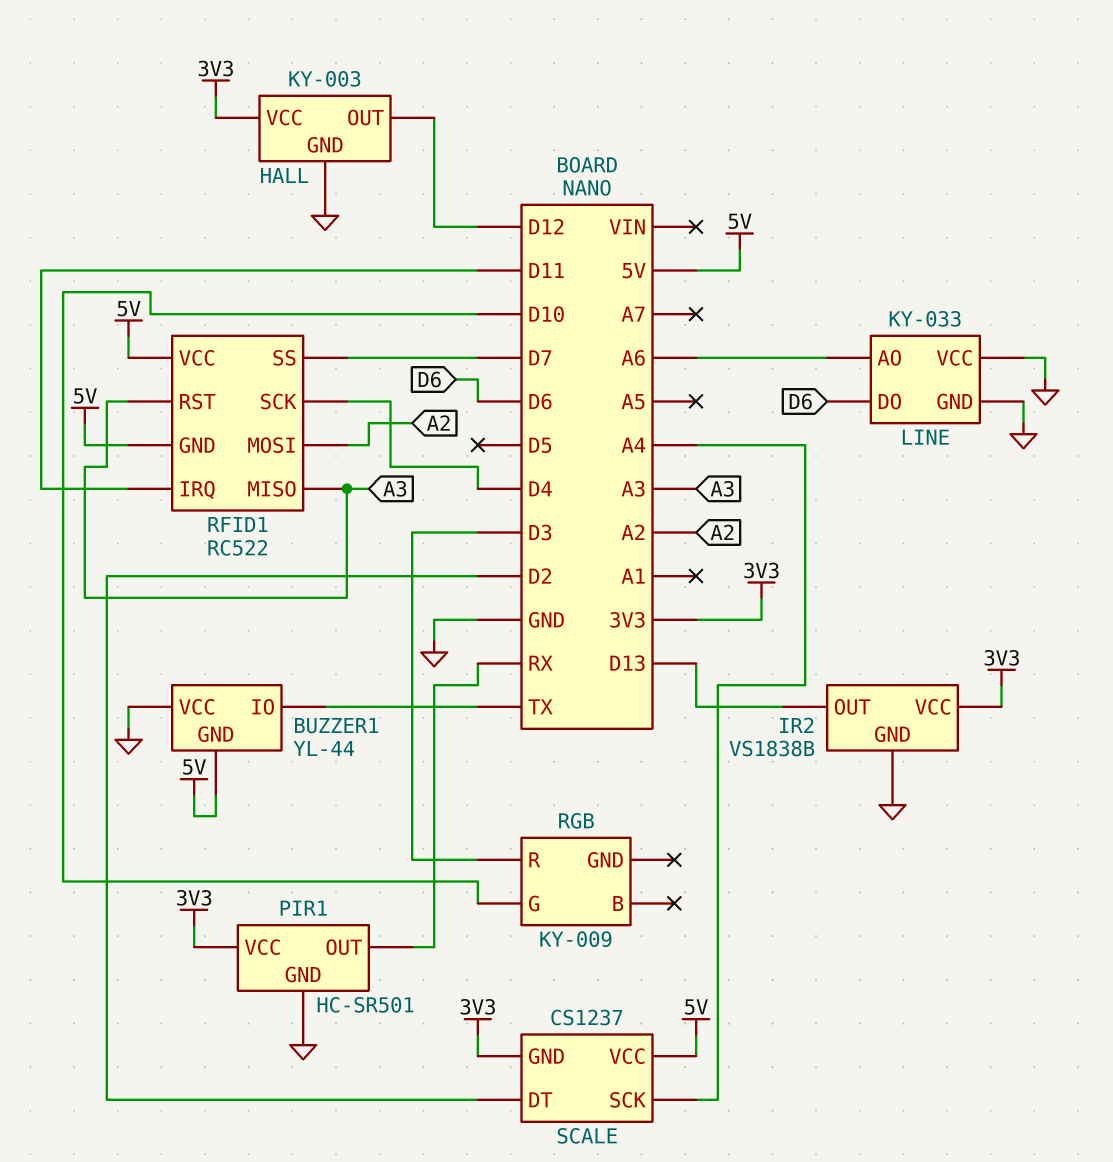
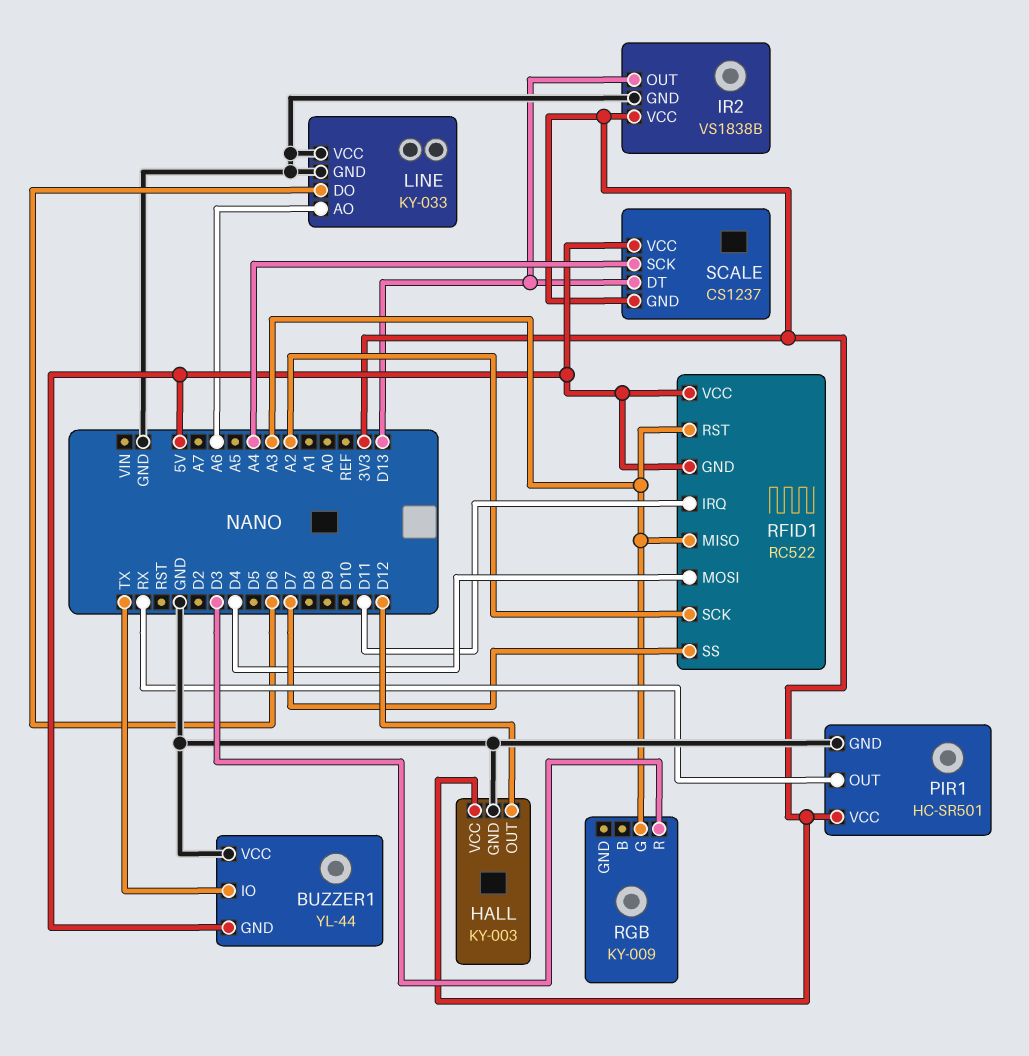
RFID1 pin MOSI: A2 -> D4
RFID1 pin SCK: D4 -> A2
RGB pin G: D10 -> A3
SCALE pin DT: D2 -> D13

